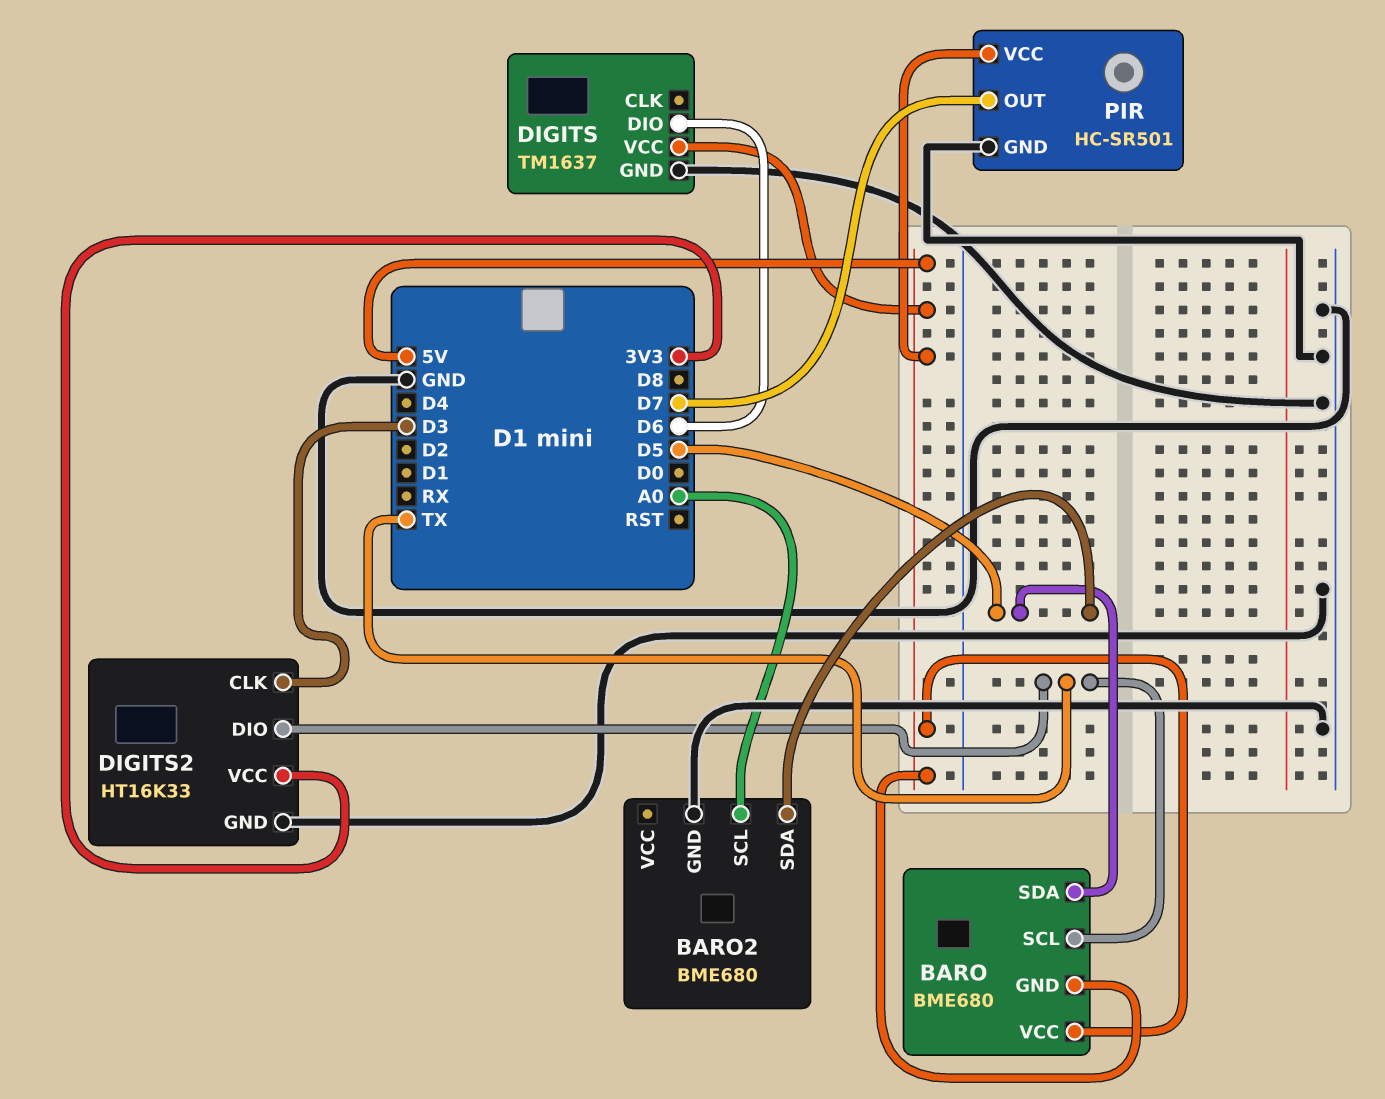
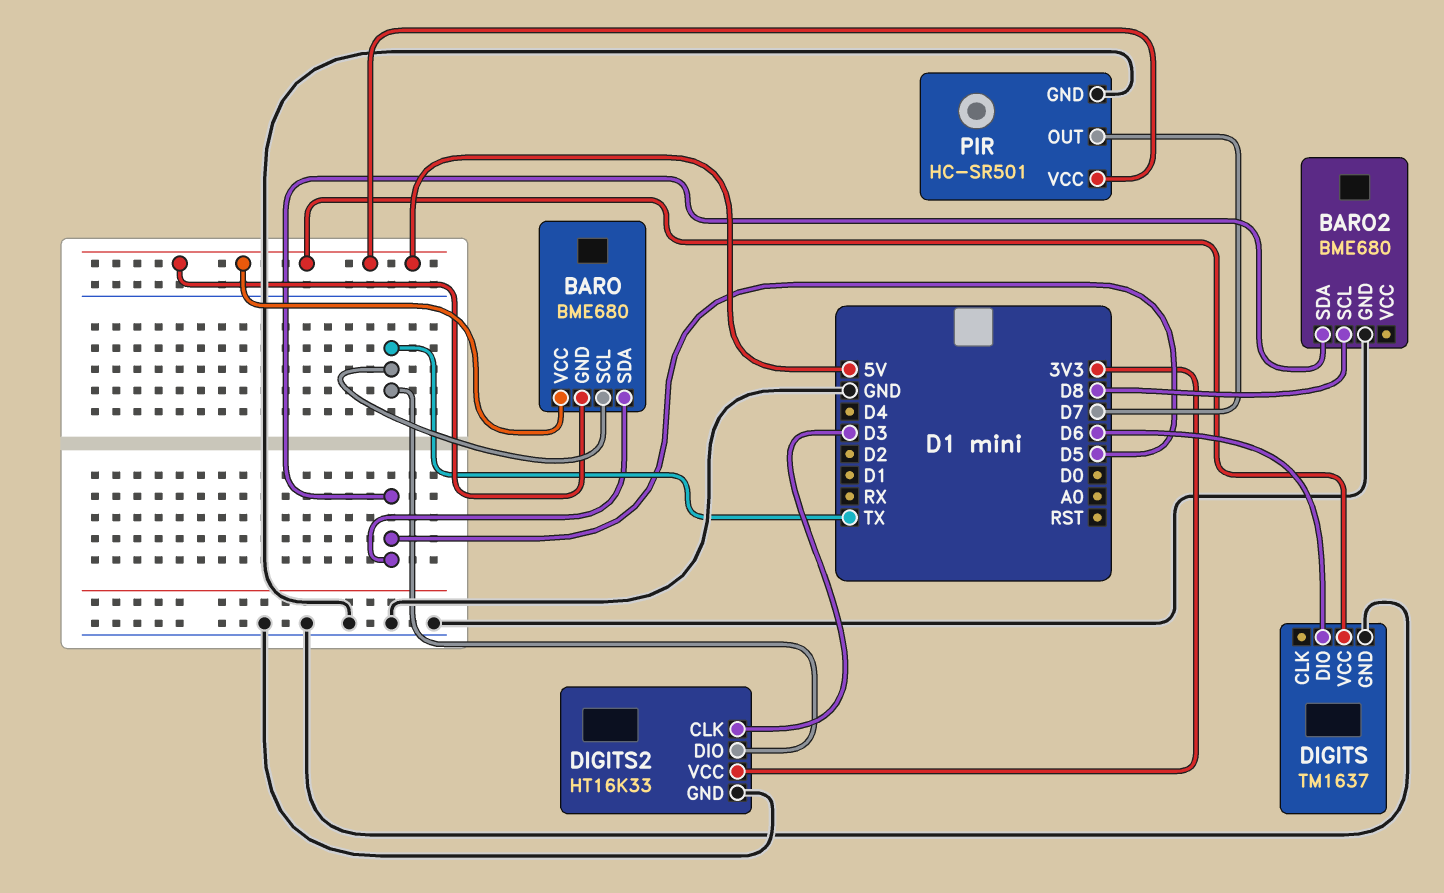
BARO2 pin SCL: A0 -> D8

